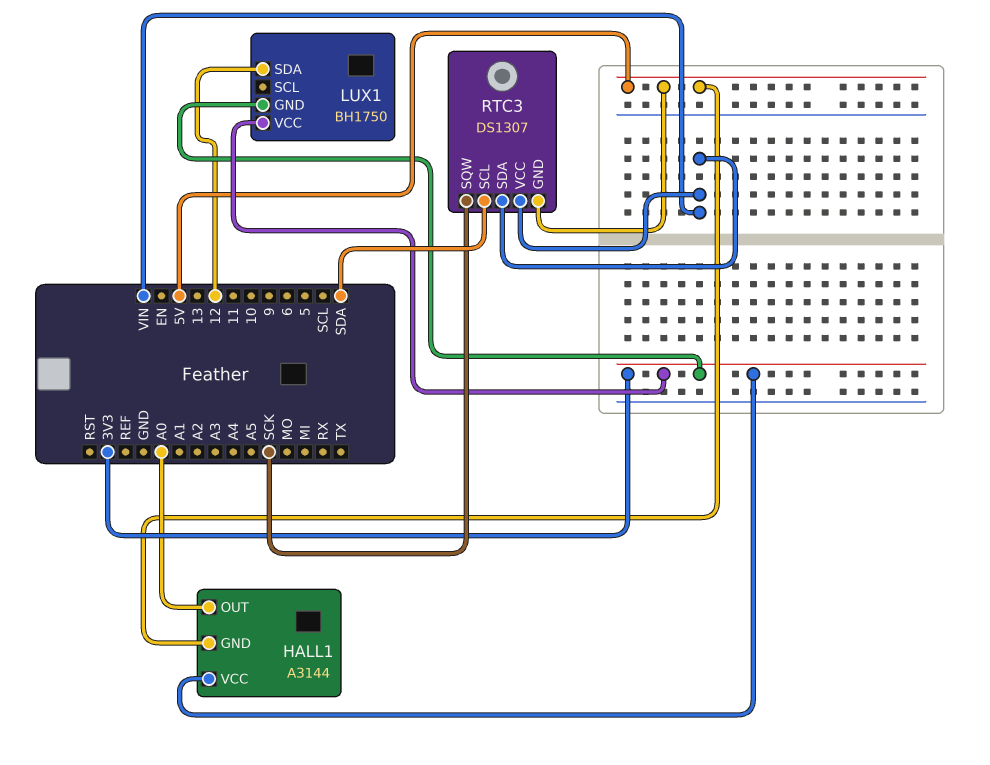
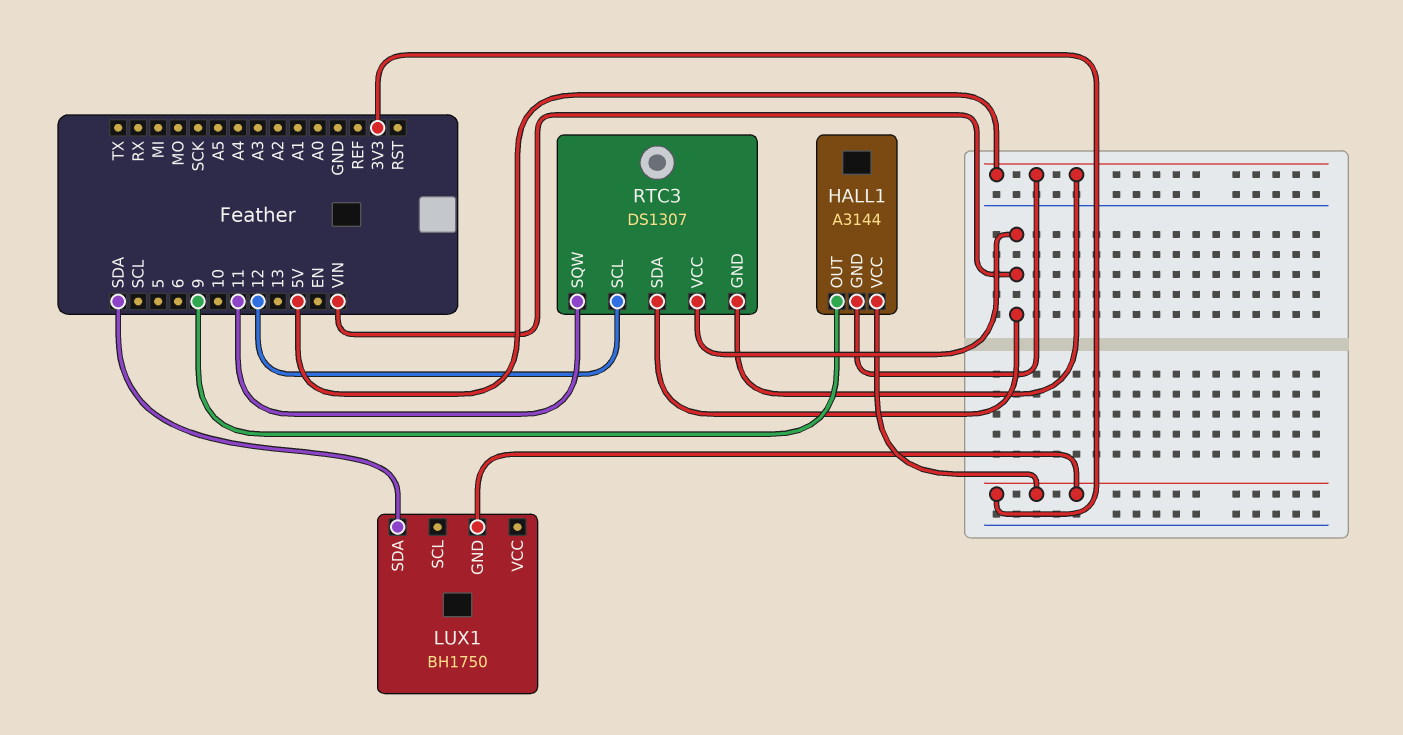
HALL1 pin OUT: A0 -> 9
LUX1 pin SDA: 12 -> SDA
LUX1 pin VCC: 3V3 -> none
RTC3 pin SCL: SDA -> 12
RTC3 pin SQW: SCK -> 11

